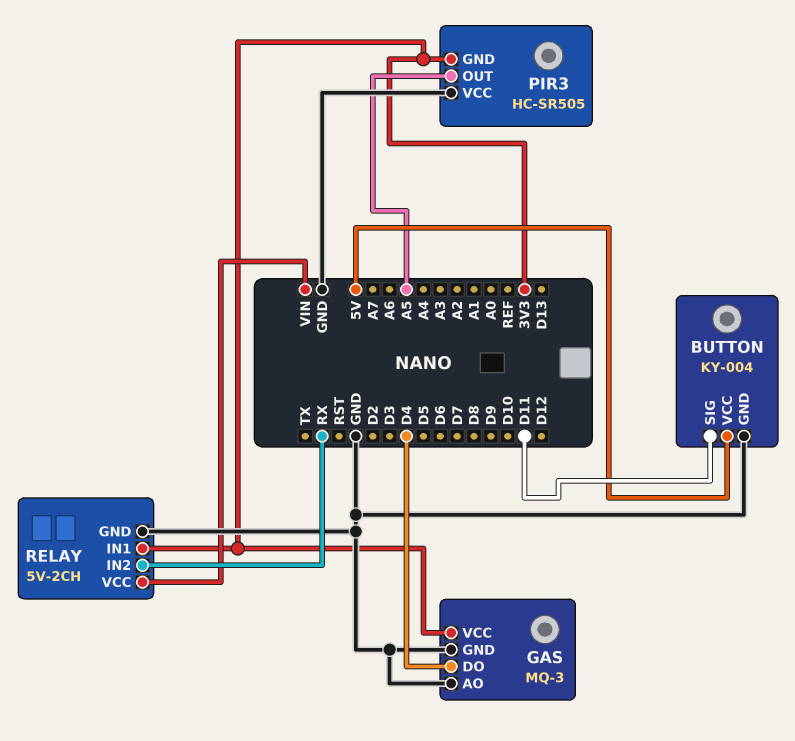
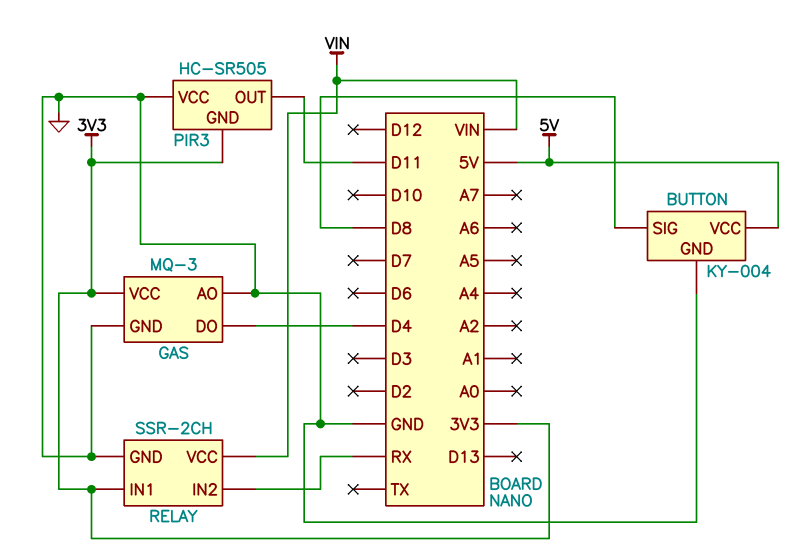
BUTTON pin SIG: D11 -> D8
PIR3 pin OUT: A5 -> D11
RELAY: 5V-2CH -> SSR-2CH

